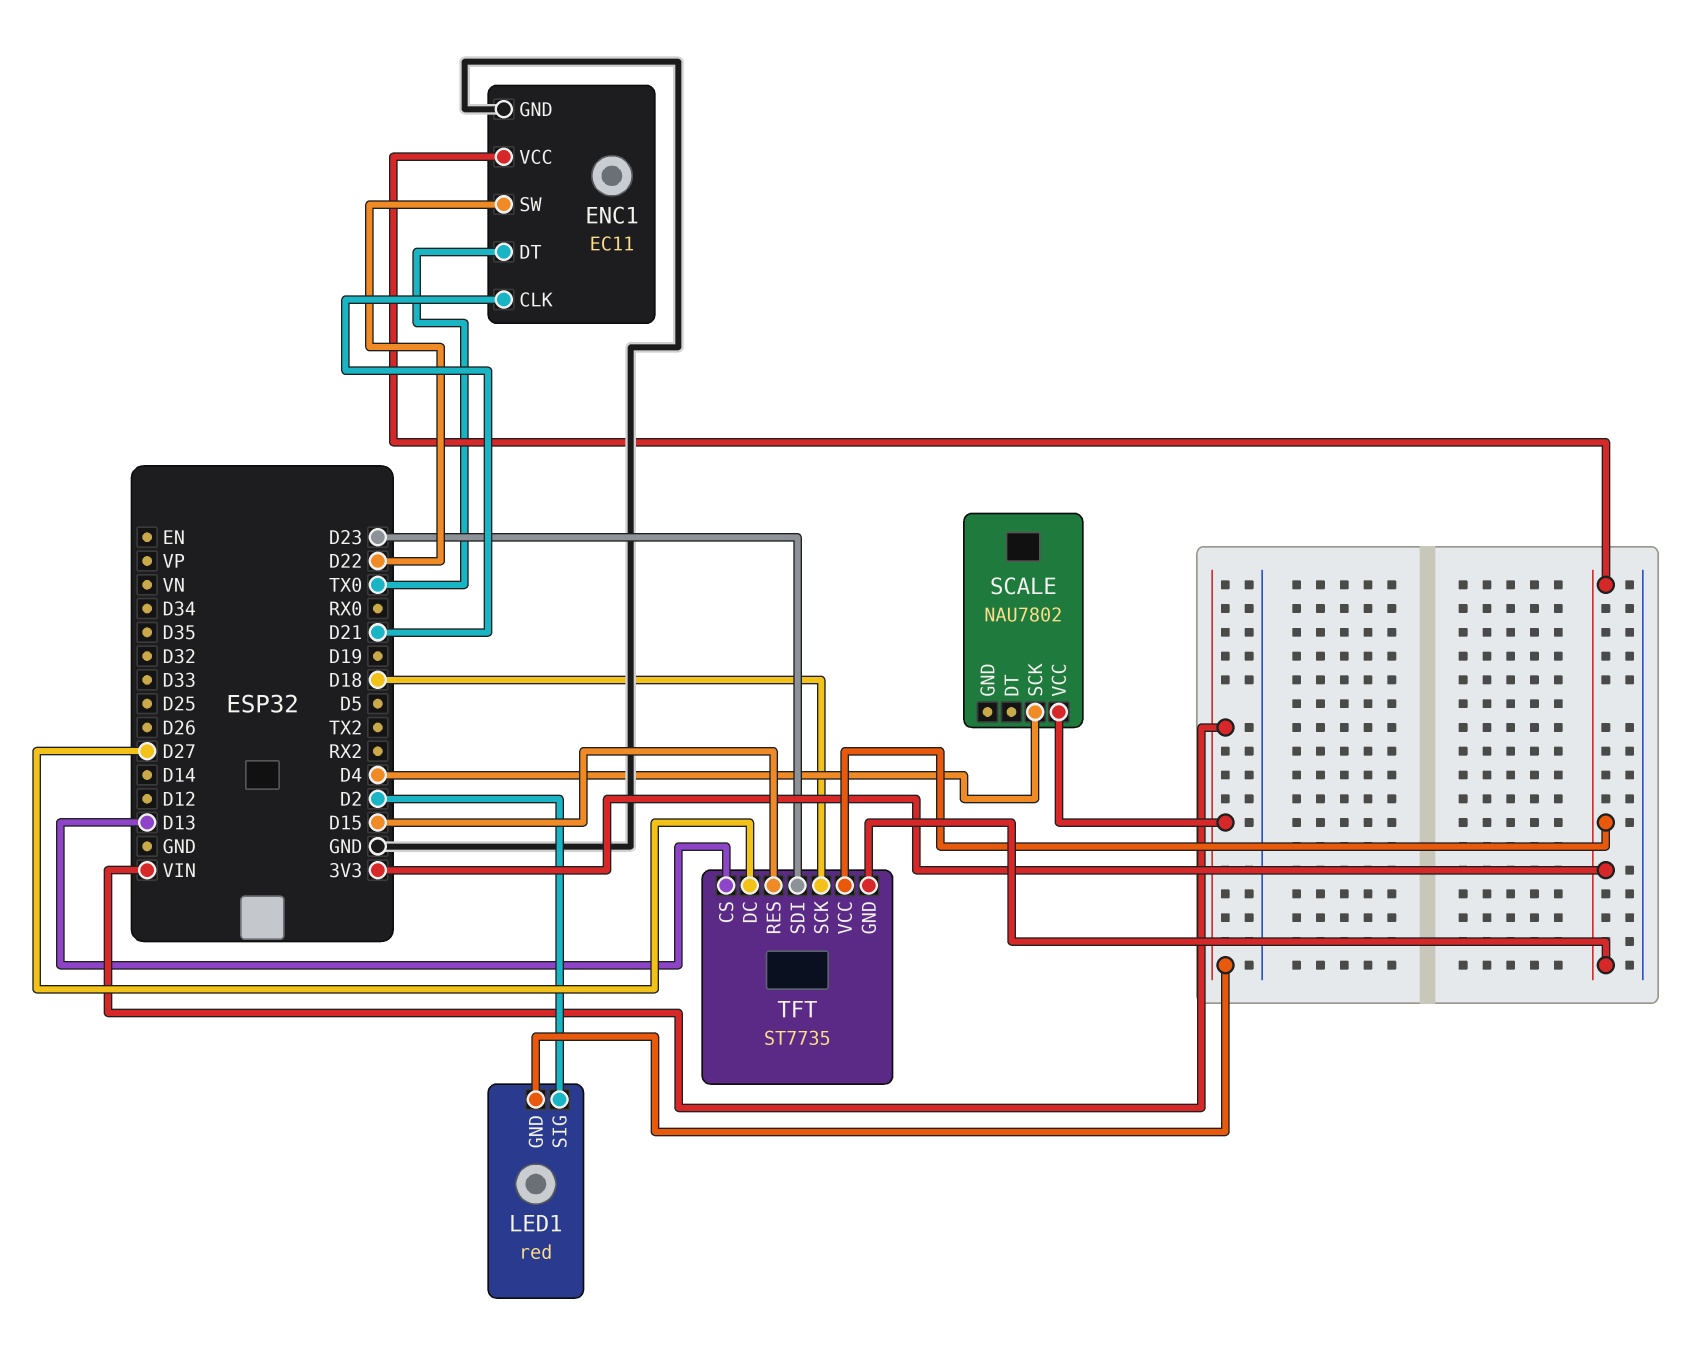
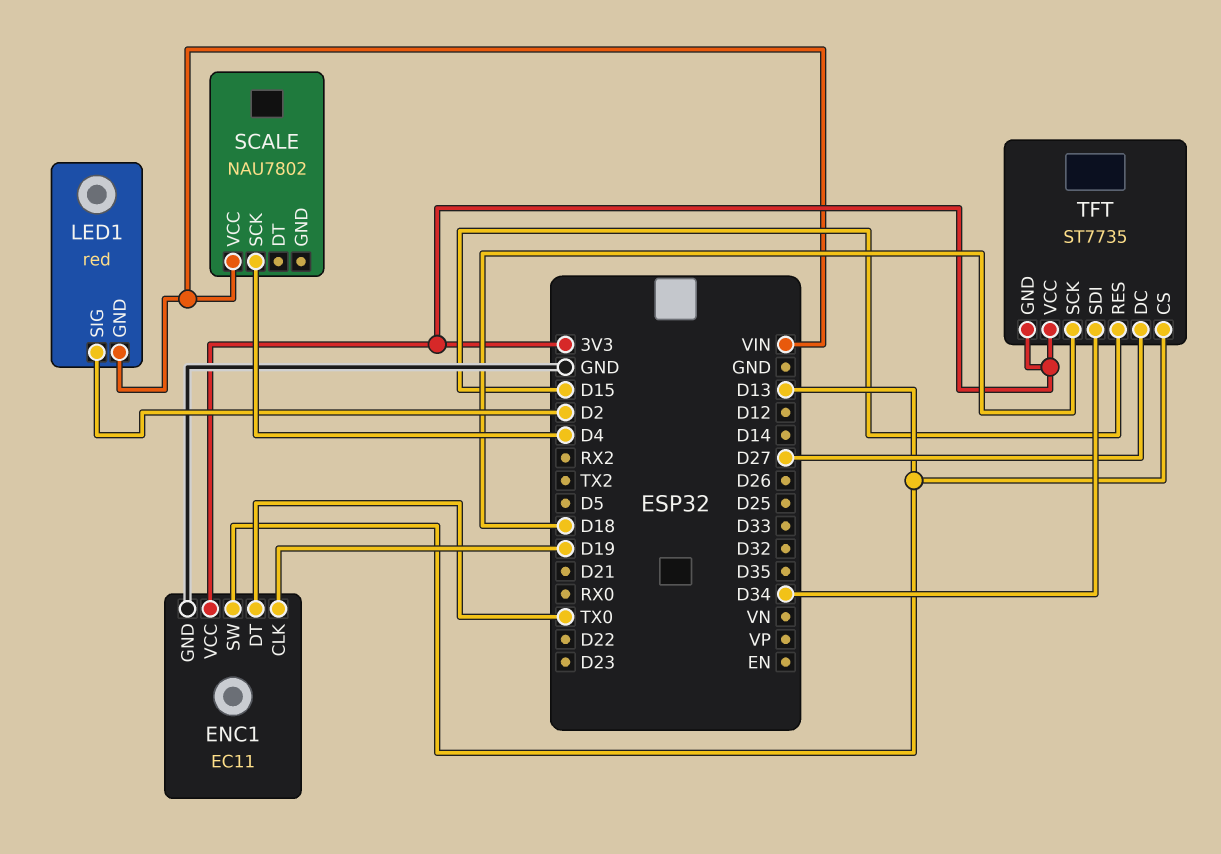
ENC1 pin CLK: D21 -> D19
ENC1 pin SW: D22 -> D13
TFT pin SDI: D23 -> D34

